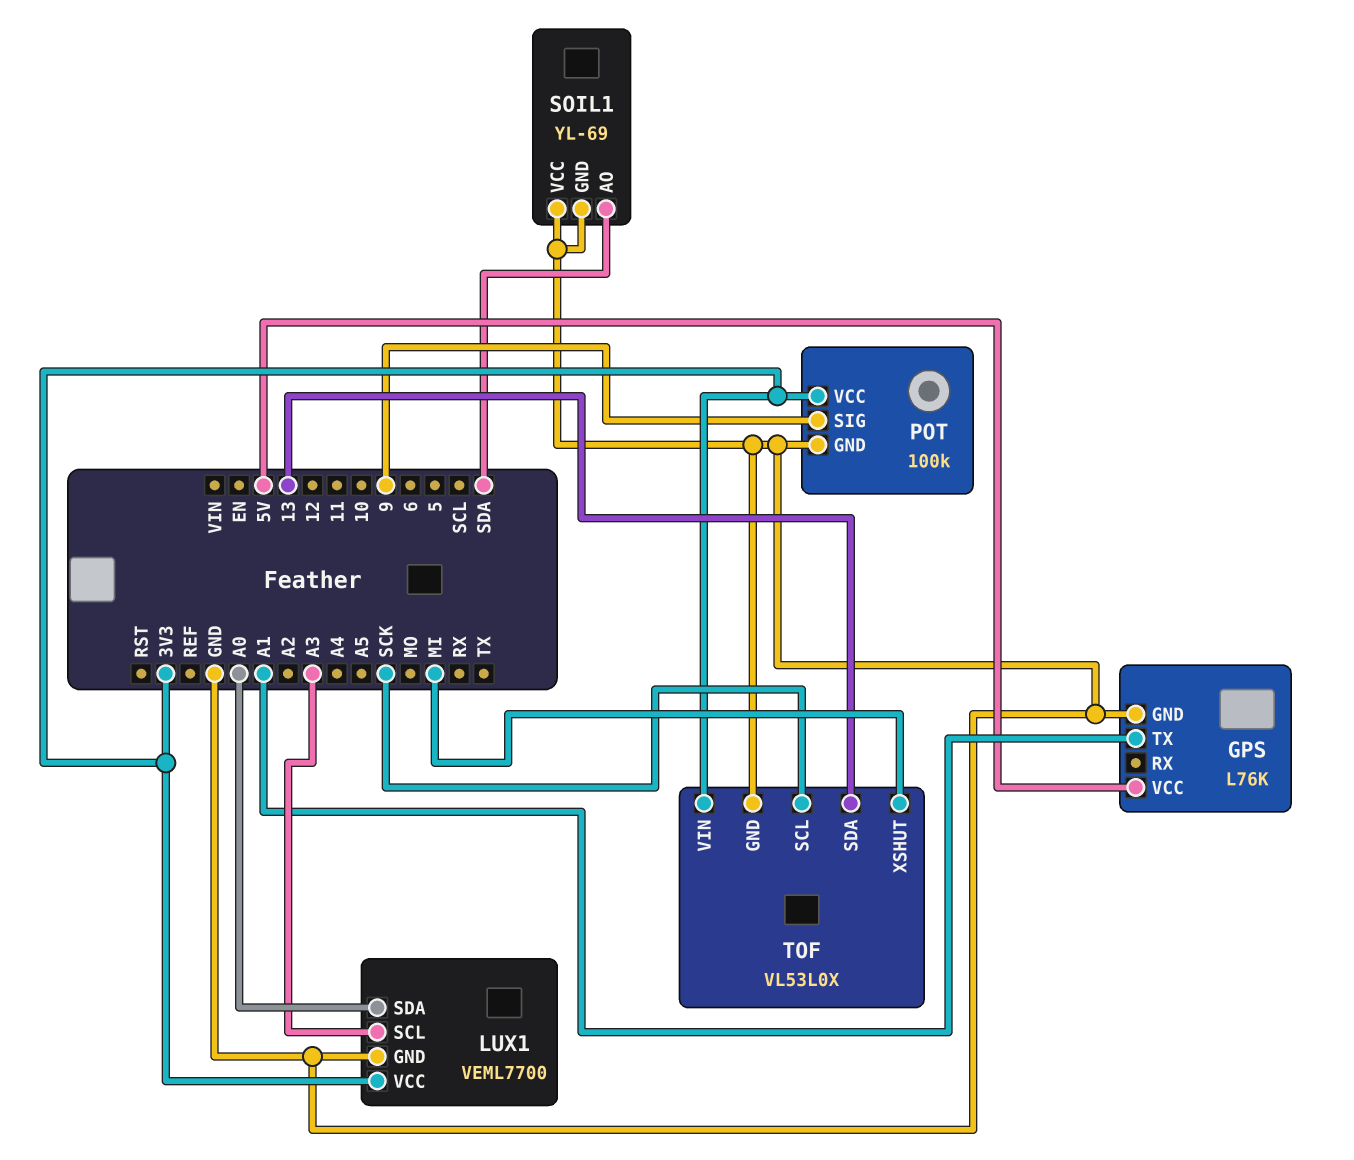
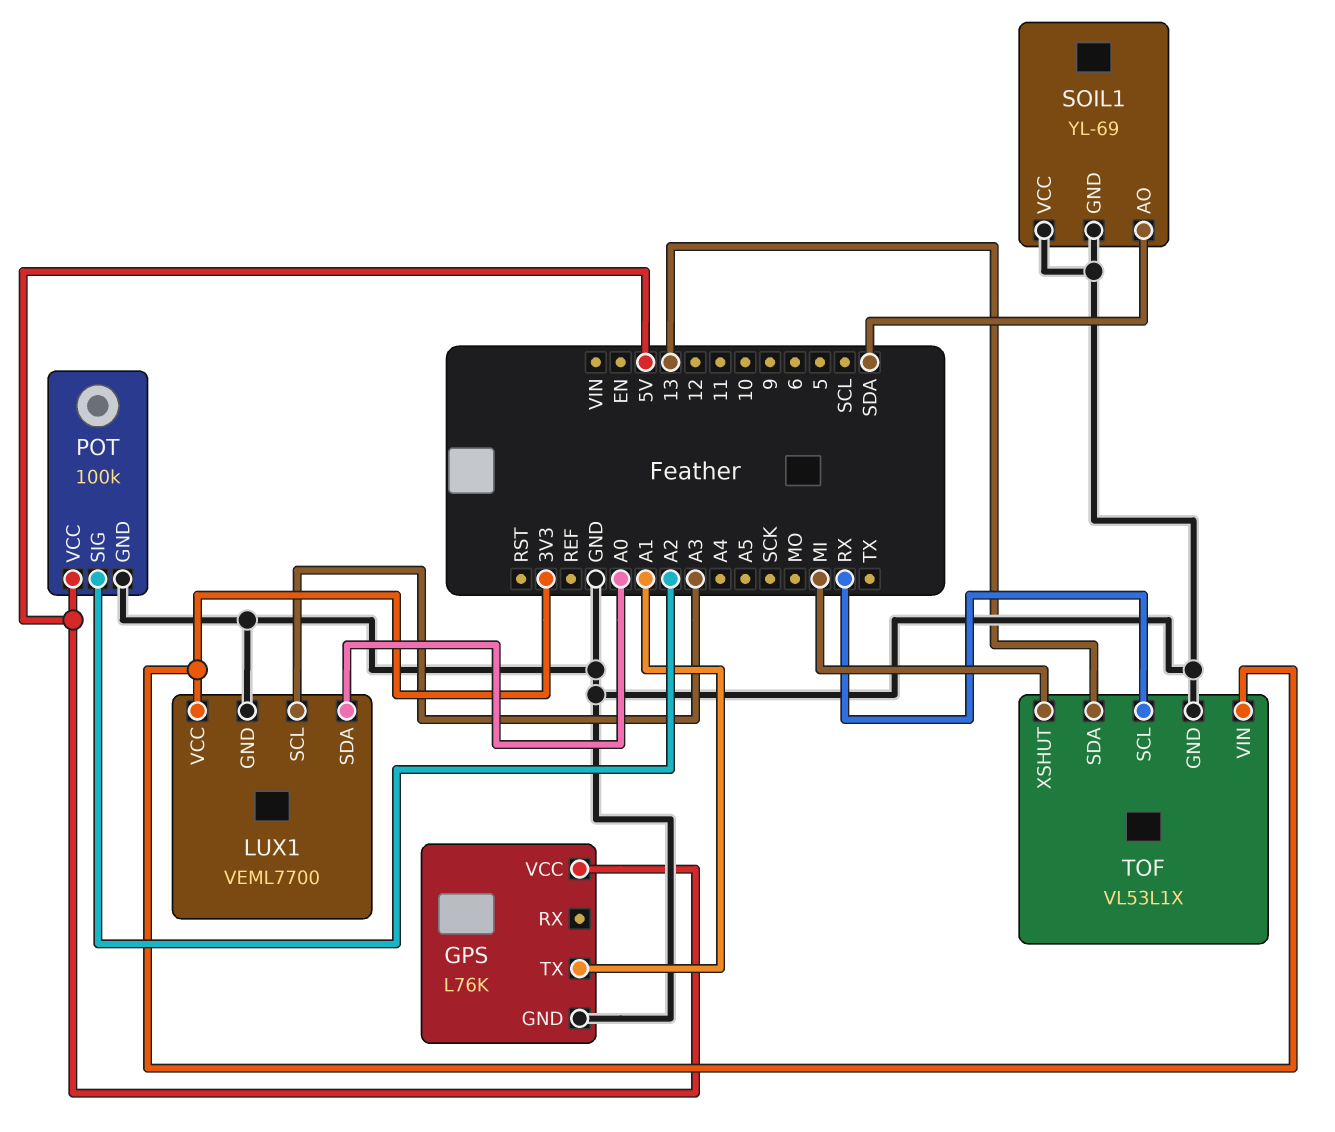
POT pin SIG: 9 -> A2
POT pin VCC: 3V3 -> 5V
TOF: VL53L0X -> VL53L1X
TOF pin SCL: SCK -> RX

